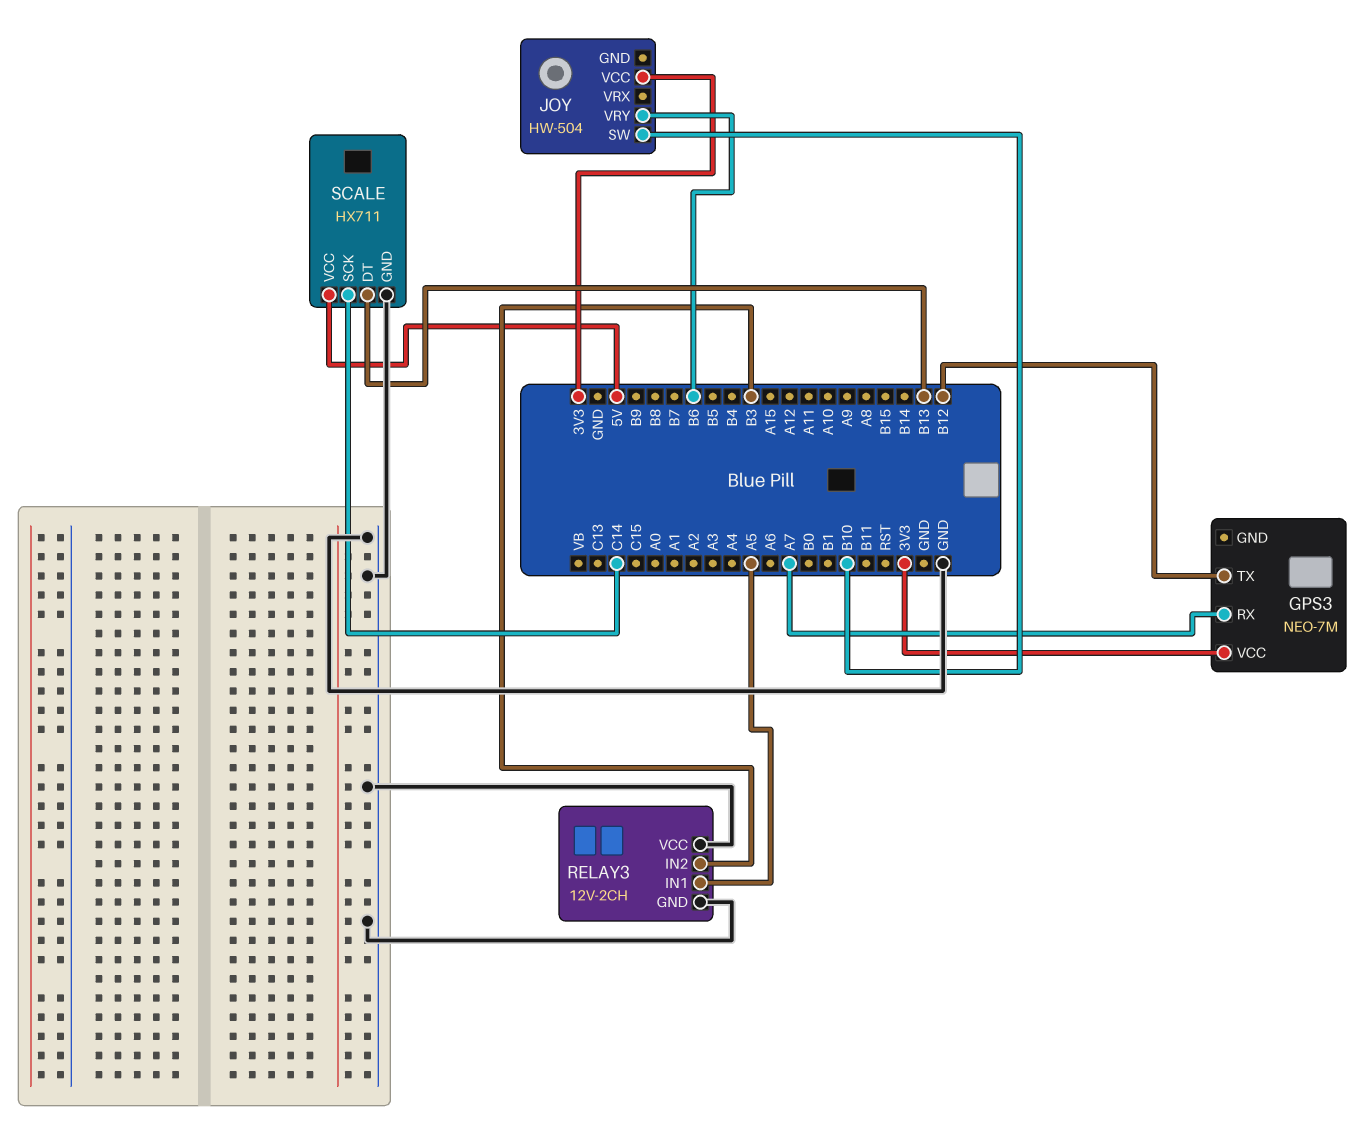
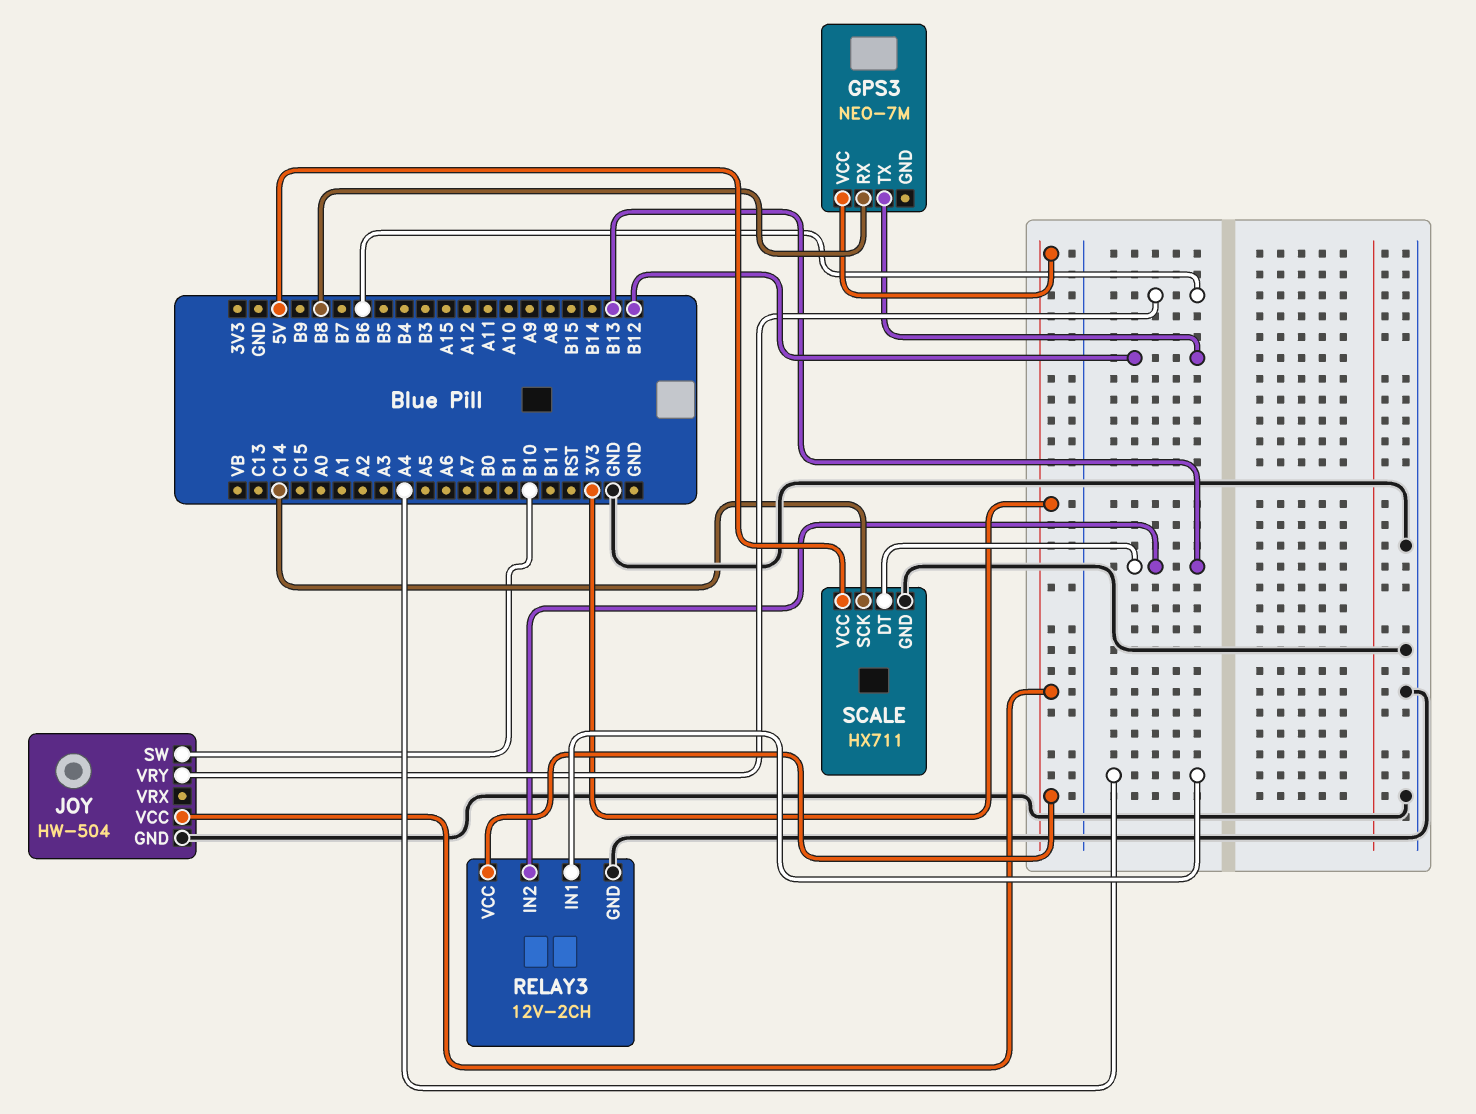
GPS3 pin RX: A7 -> B8
JOY pin GND: none -> GND
RELAY3 pin IN1: A5 -> A4
RELAY3 pin IN2: B3 -> B13
RELAY3 pin VCC: GND -> 3V3

